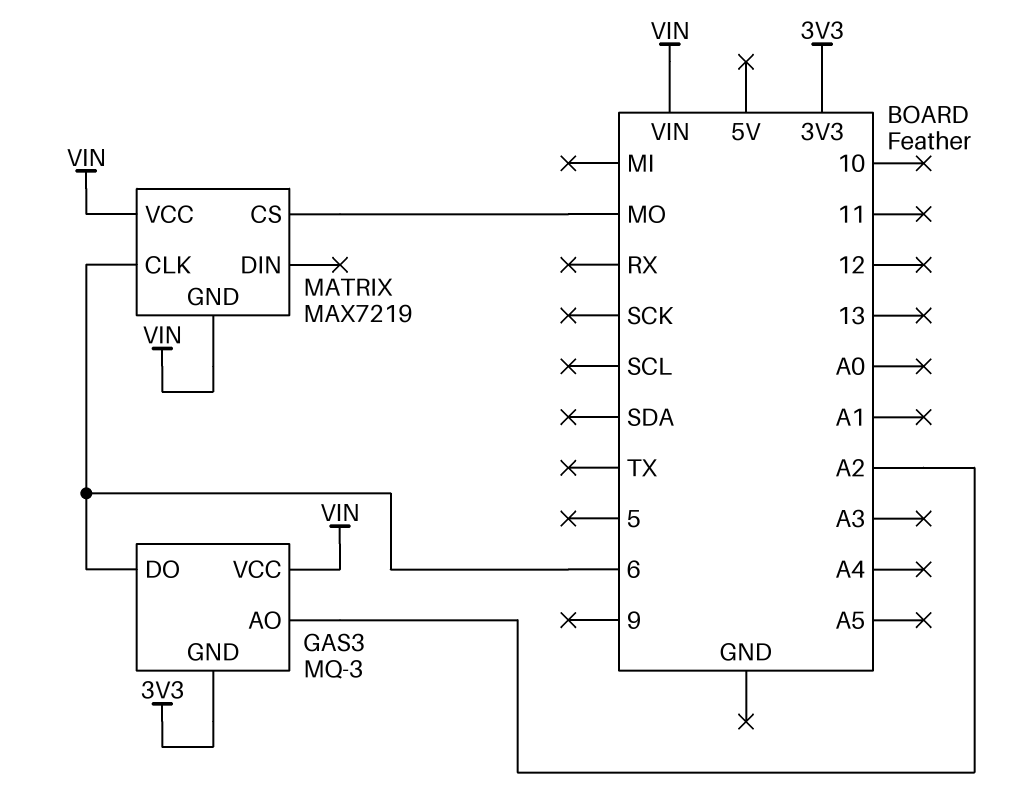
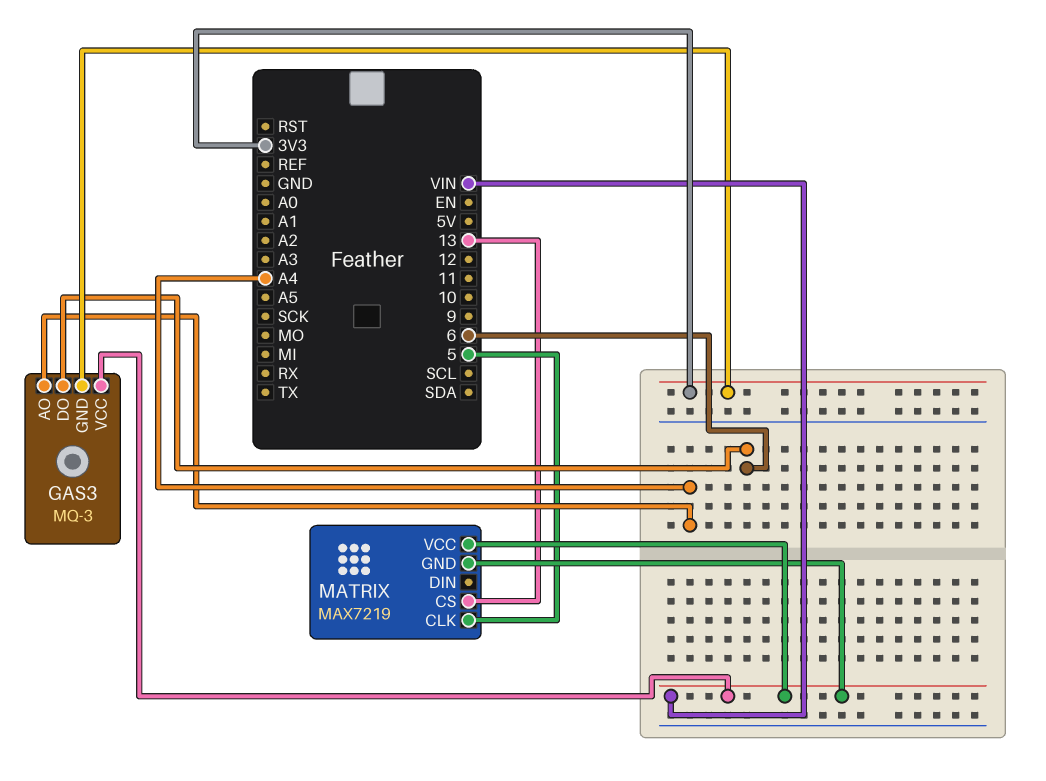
GAS3 pin AO: A2 -> A4
MATRIX pin CLK: 6 -> 5
MATRIX pin CS: MO -> 13

